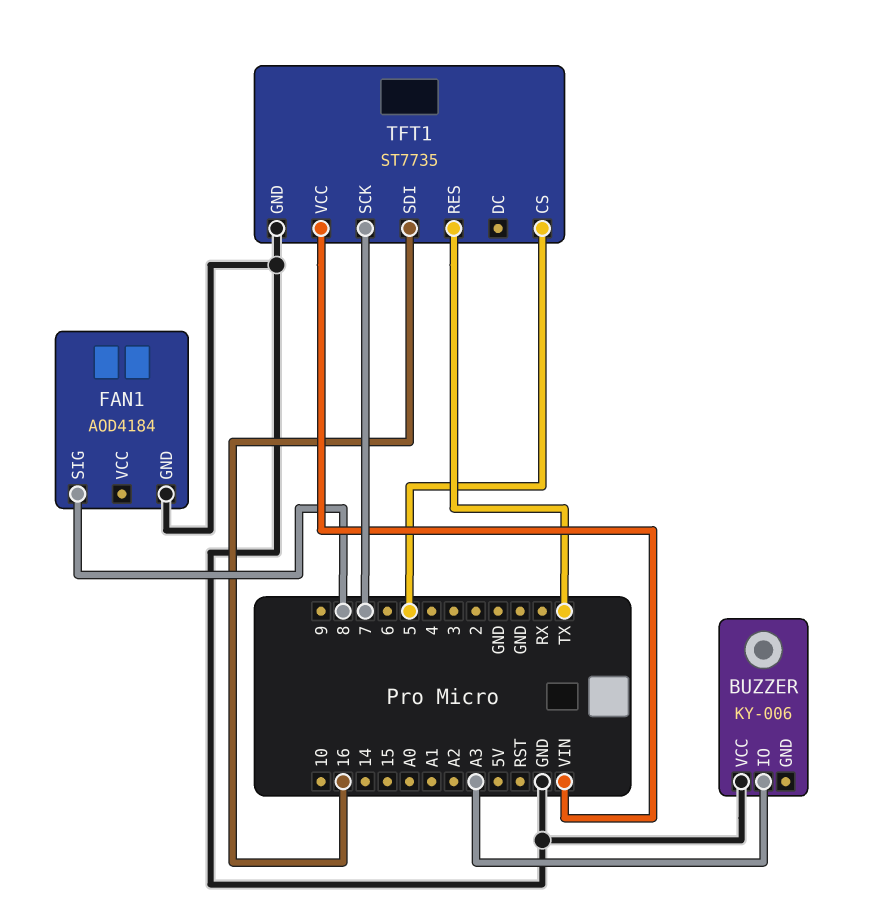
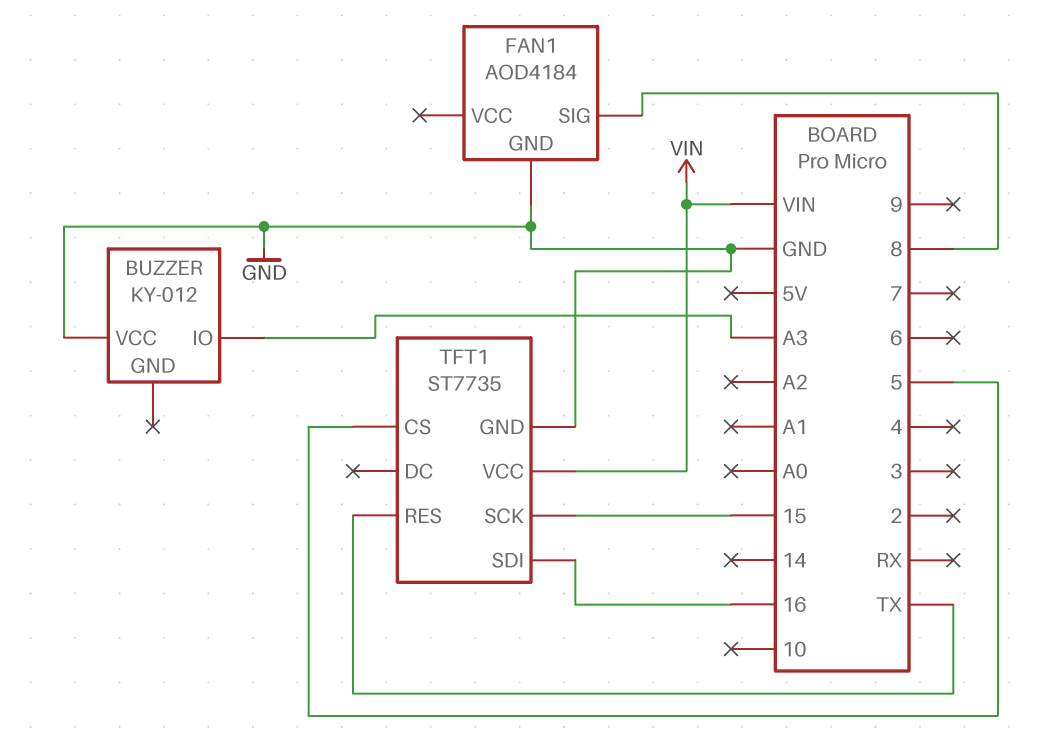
BUZZER: KY-006 -> KY-012
TFT1 pin SCK: 7 -> 15

